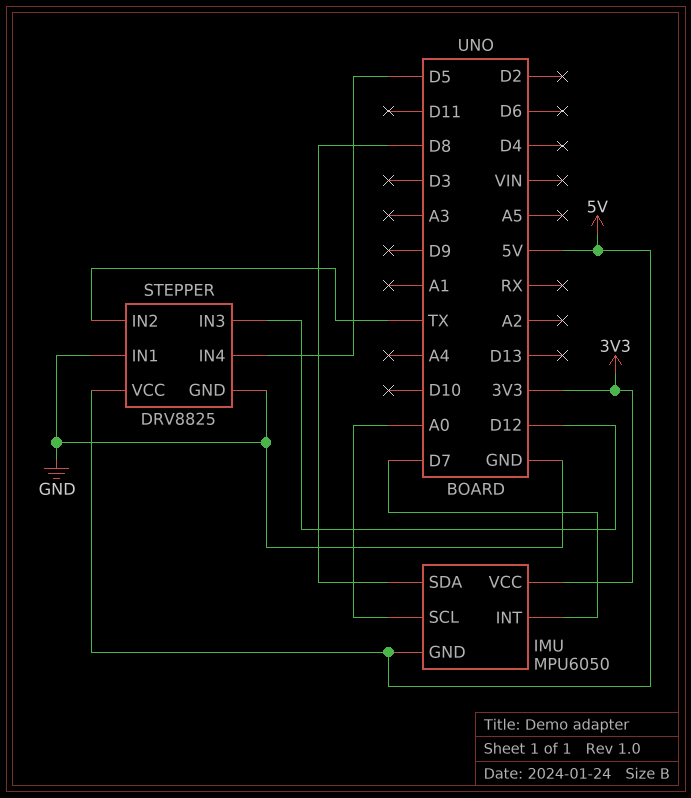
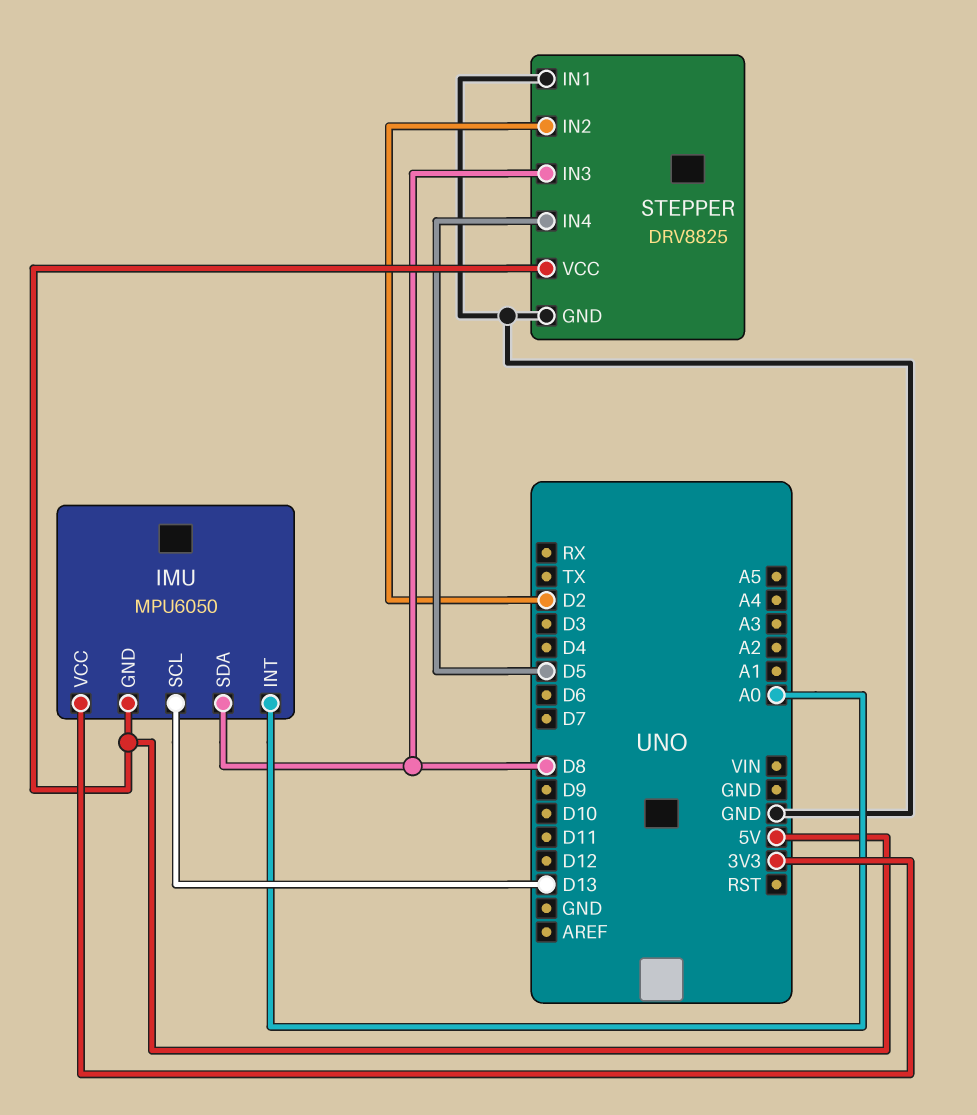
IMU pin INT: D7 -> A0
IMU pin SCL: A0 -> D13
STEPPER pin IN2: TX -> D2
STEPPER pin IN3: D12 -> D8

